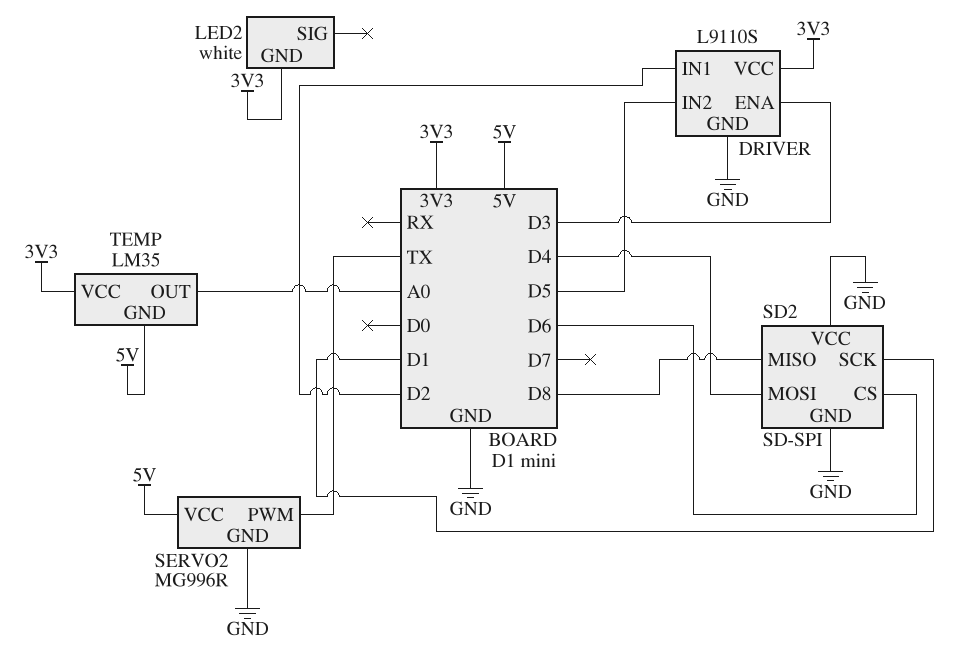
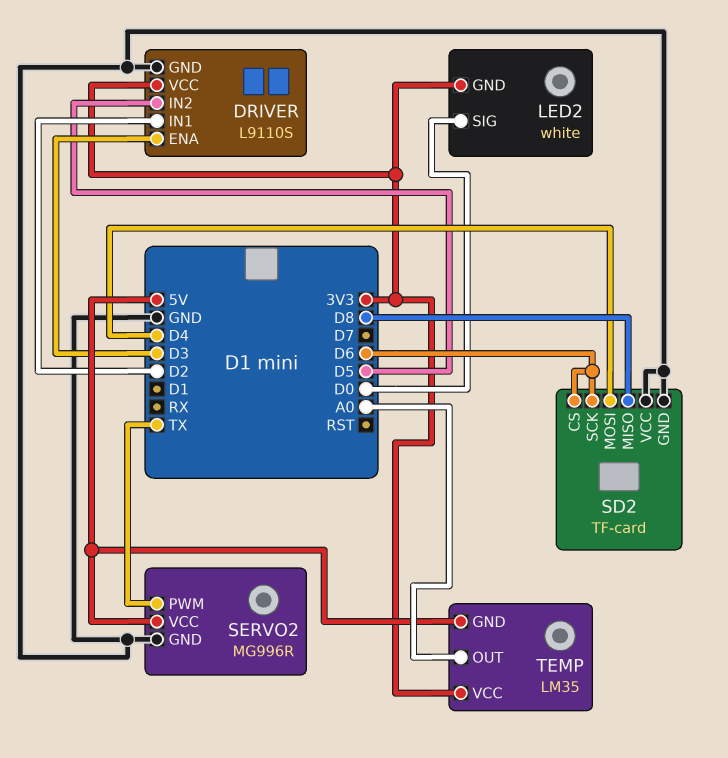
LED2 pin SIG: none -> D0
SD2: SD-SPI -> TF-card
SD2 pin SCK: D1 -> D6

